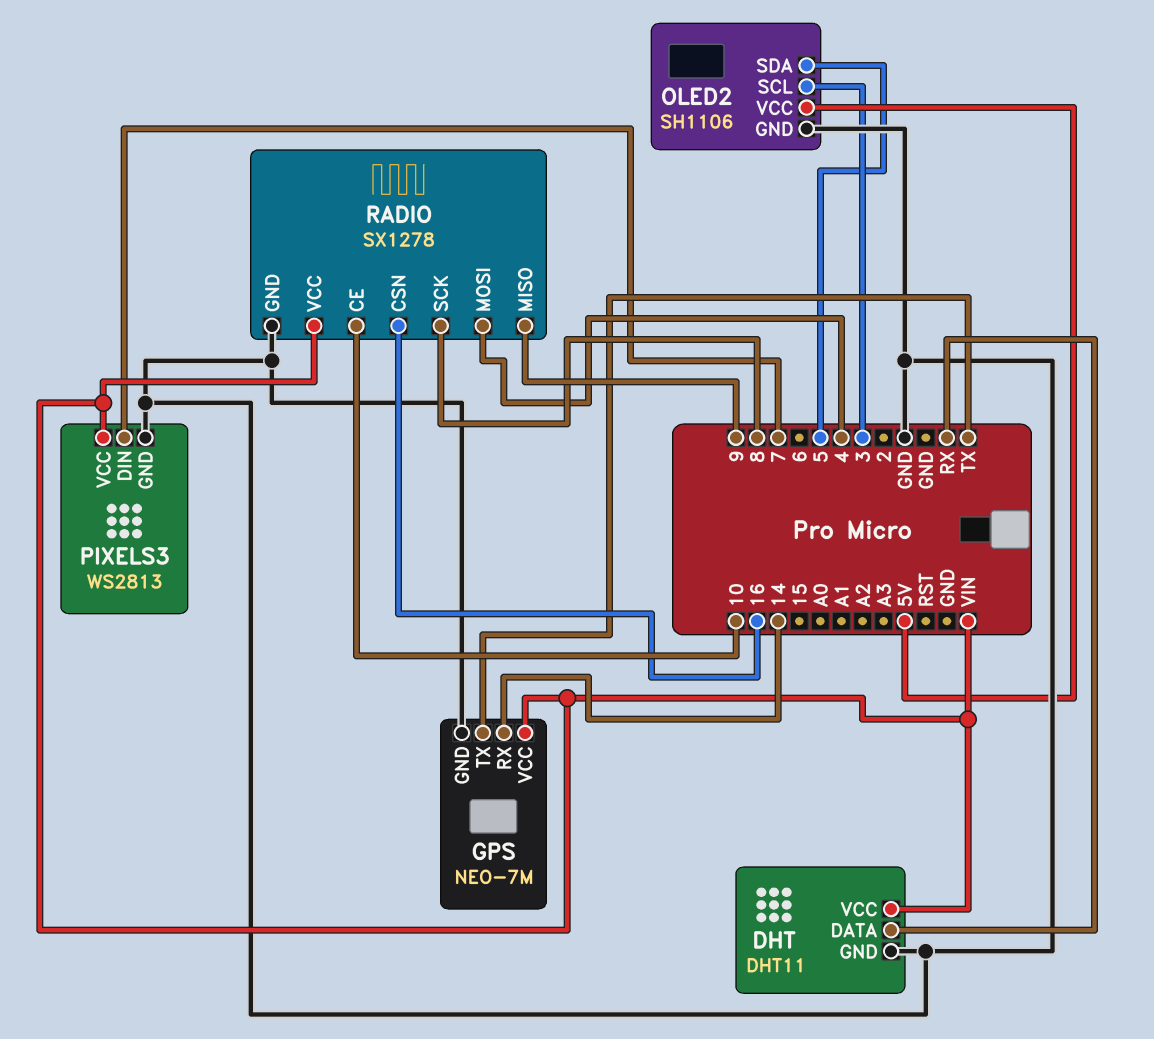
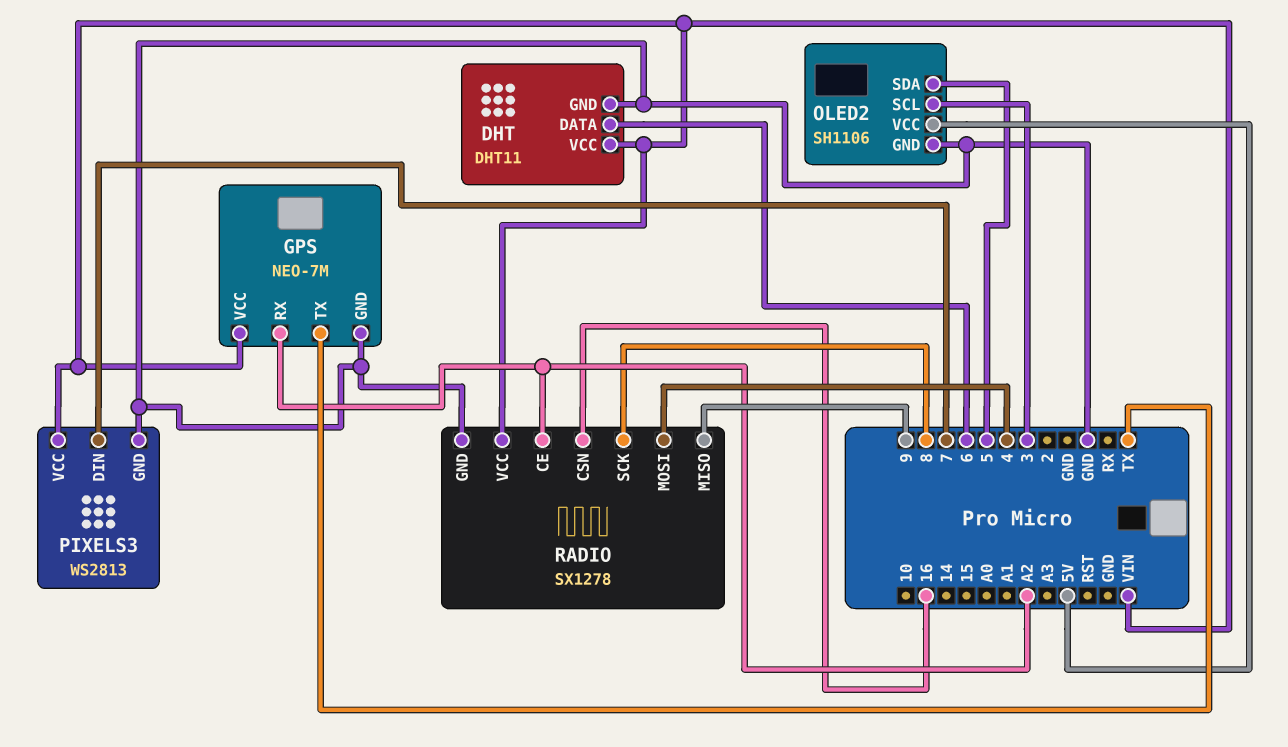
DHT pin DATA: RX -> 6
GPS pin RX: 14 -> A2
RADIO pin CE: 10 -> A2

